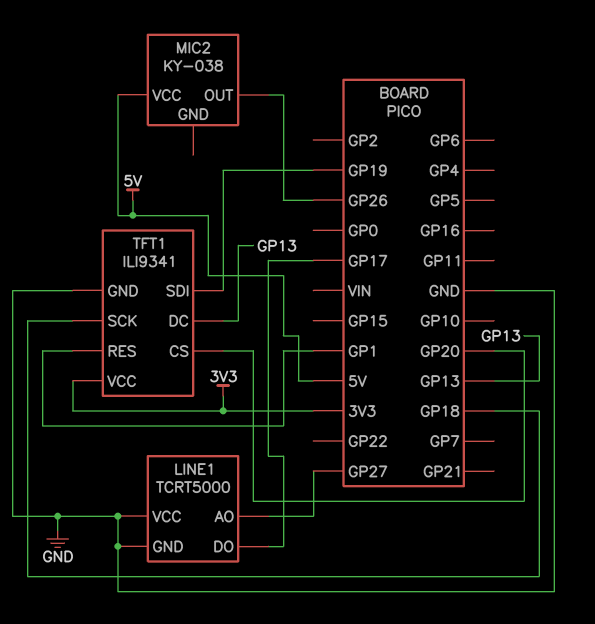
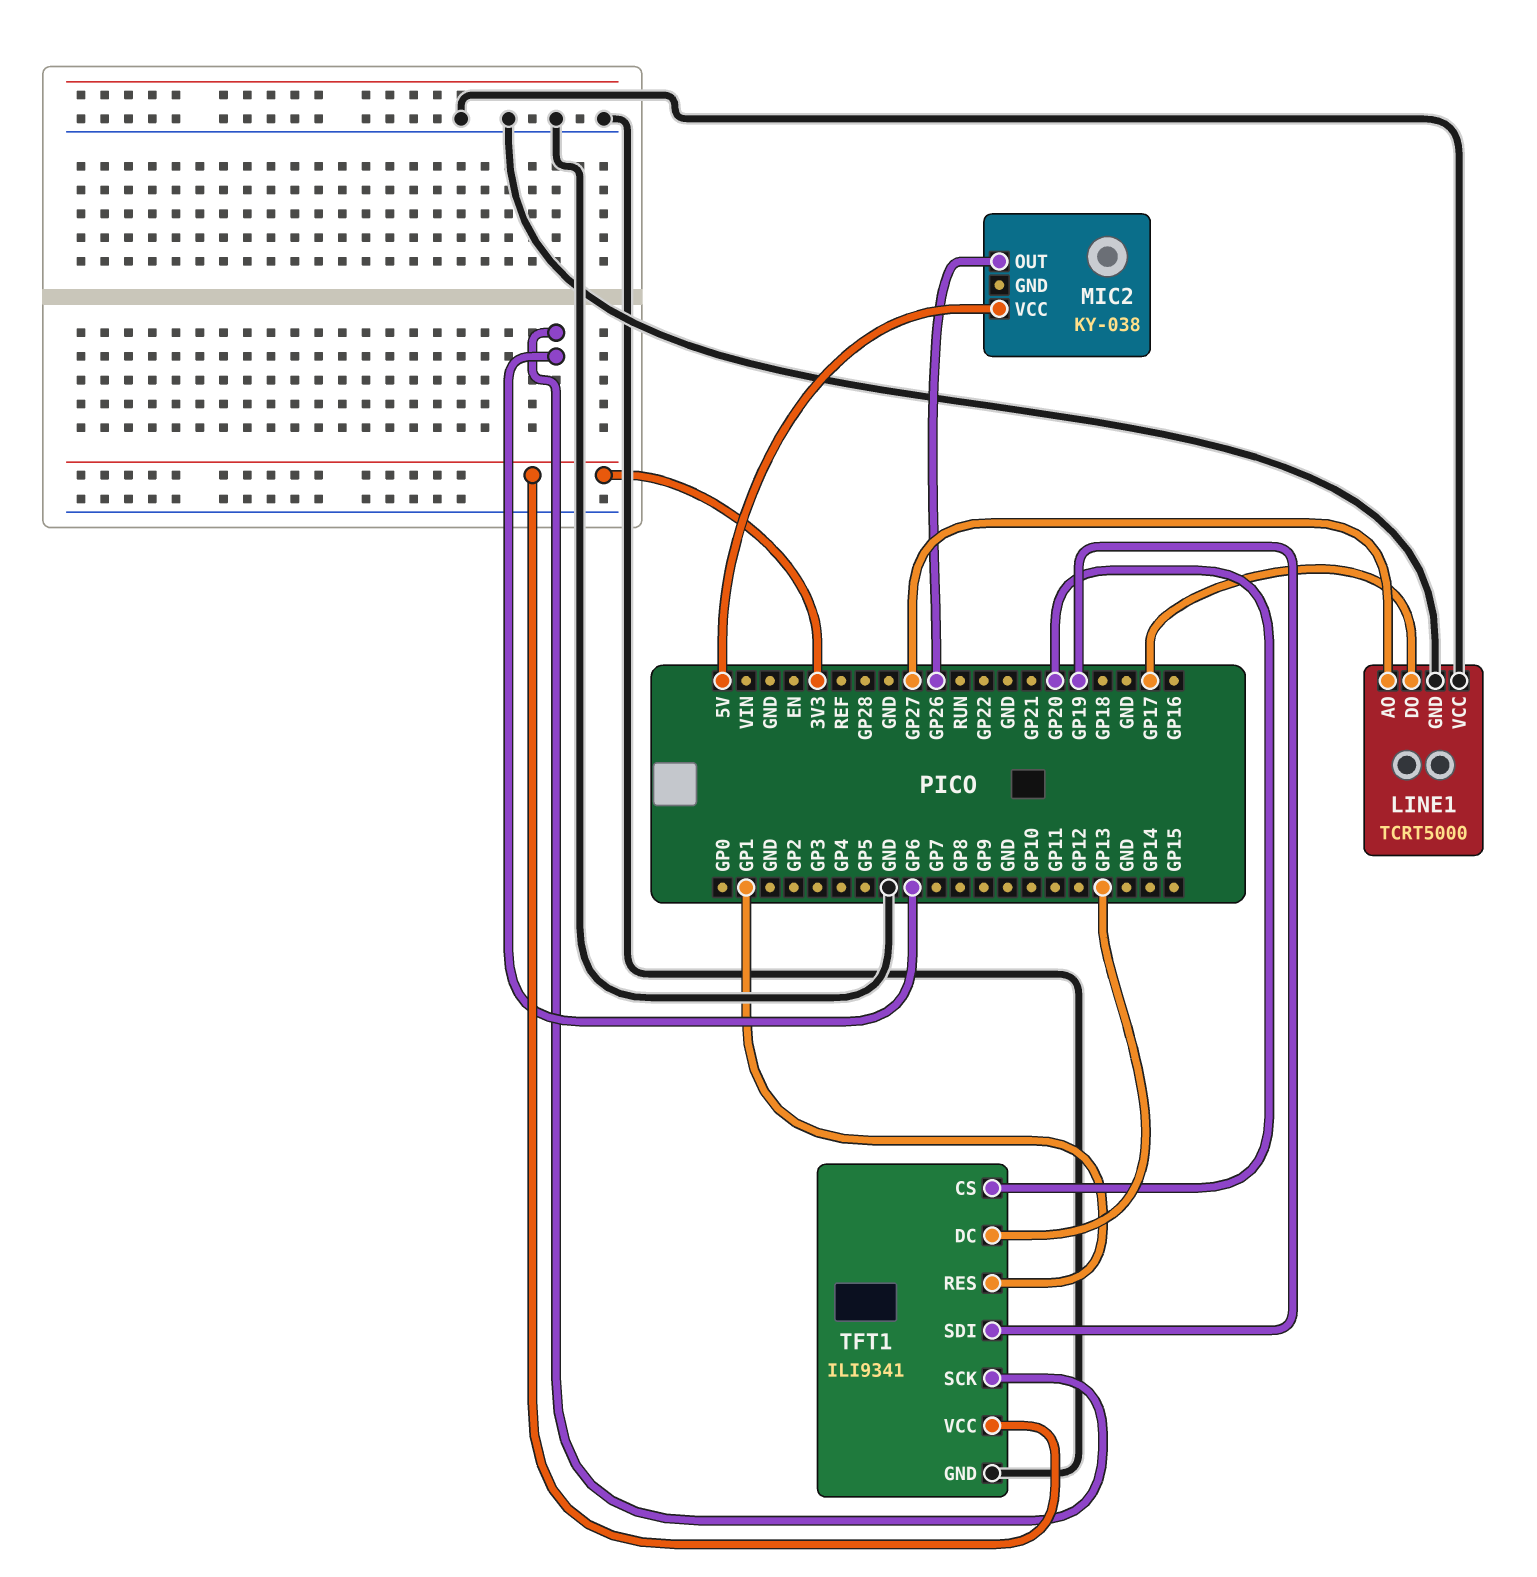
TFT1 pin SCK: GP18 -> GP6

